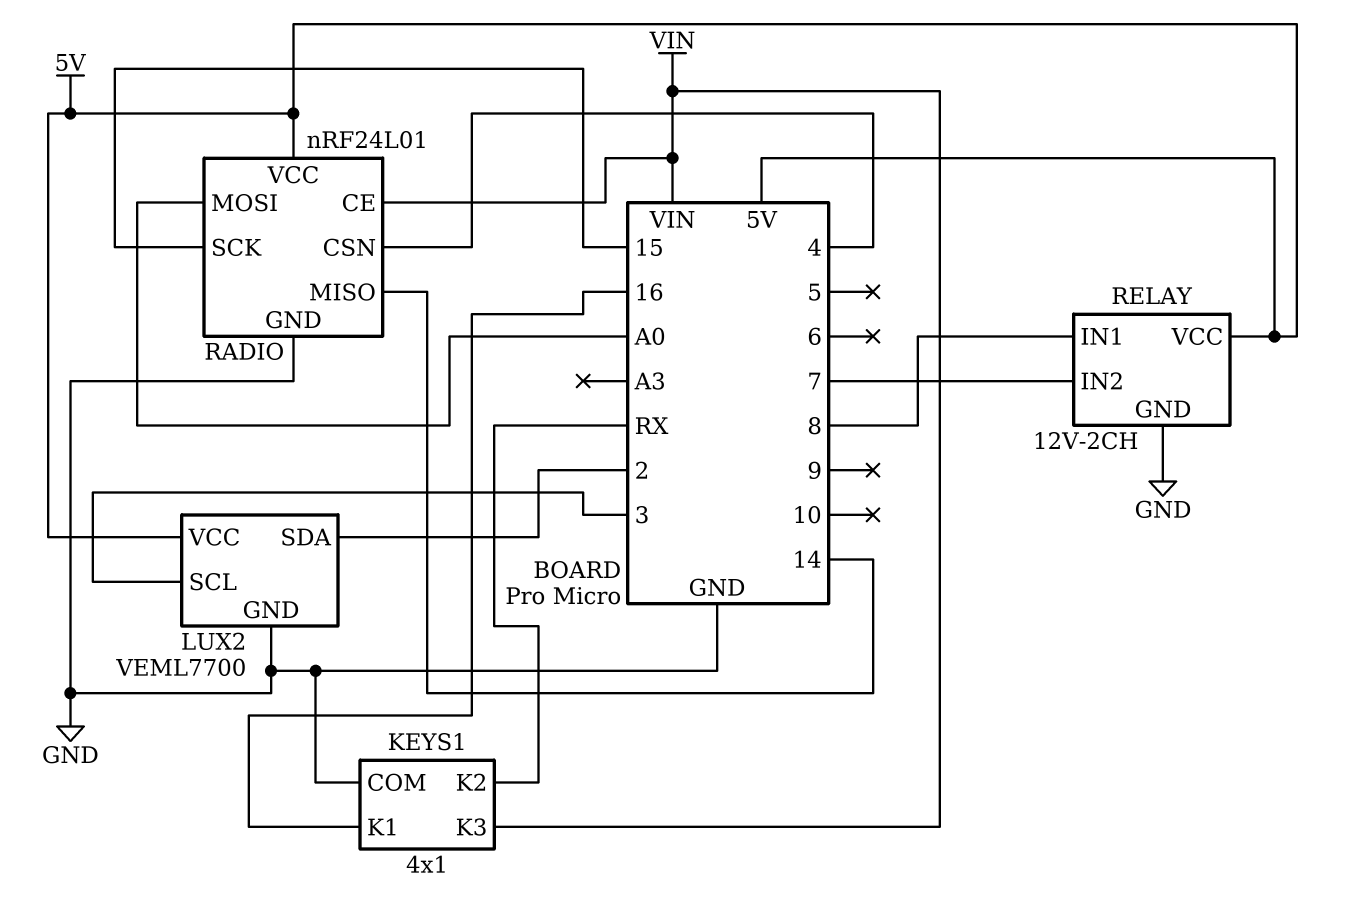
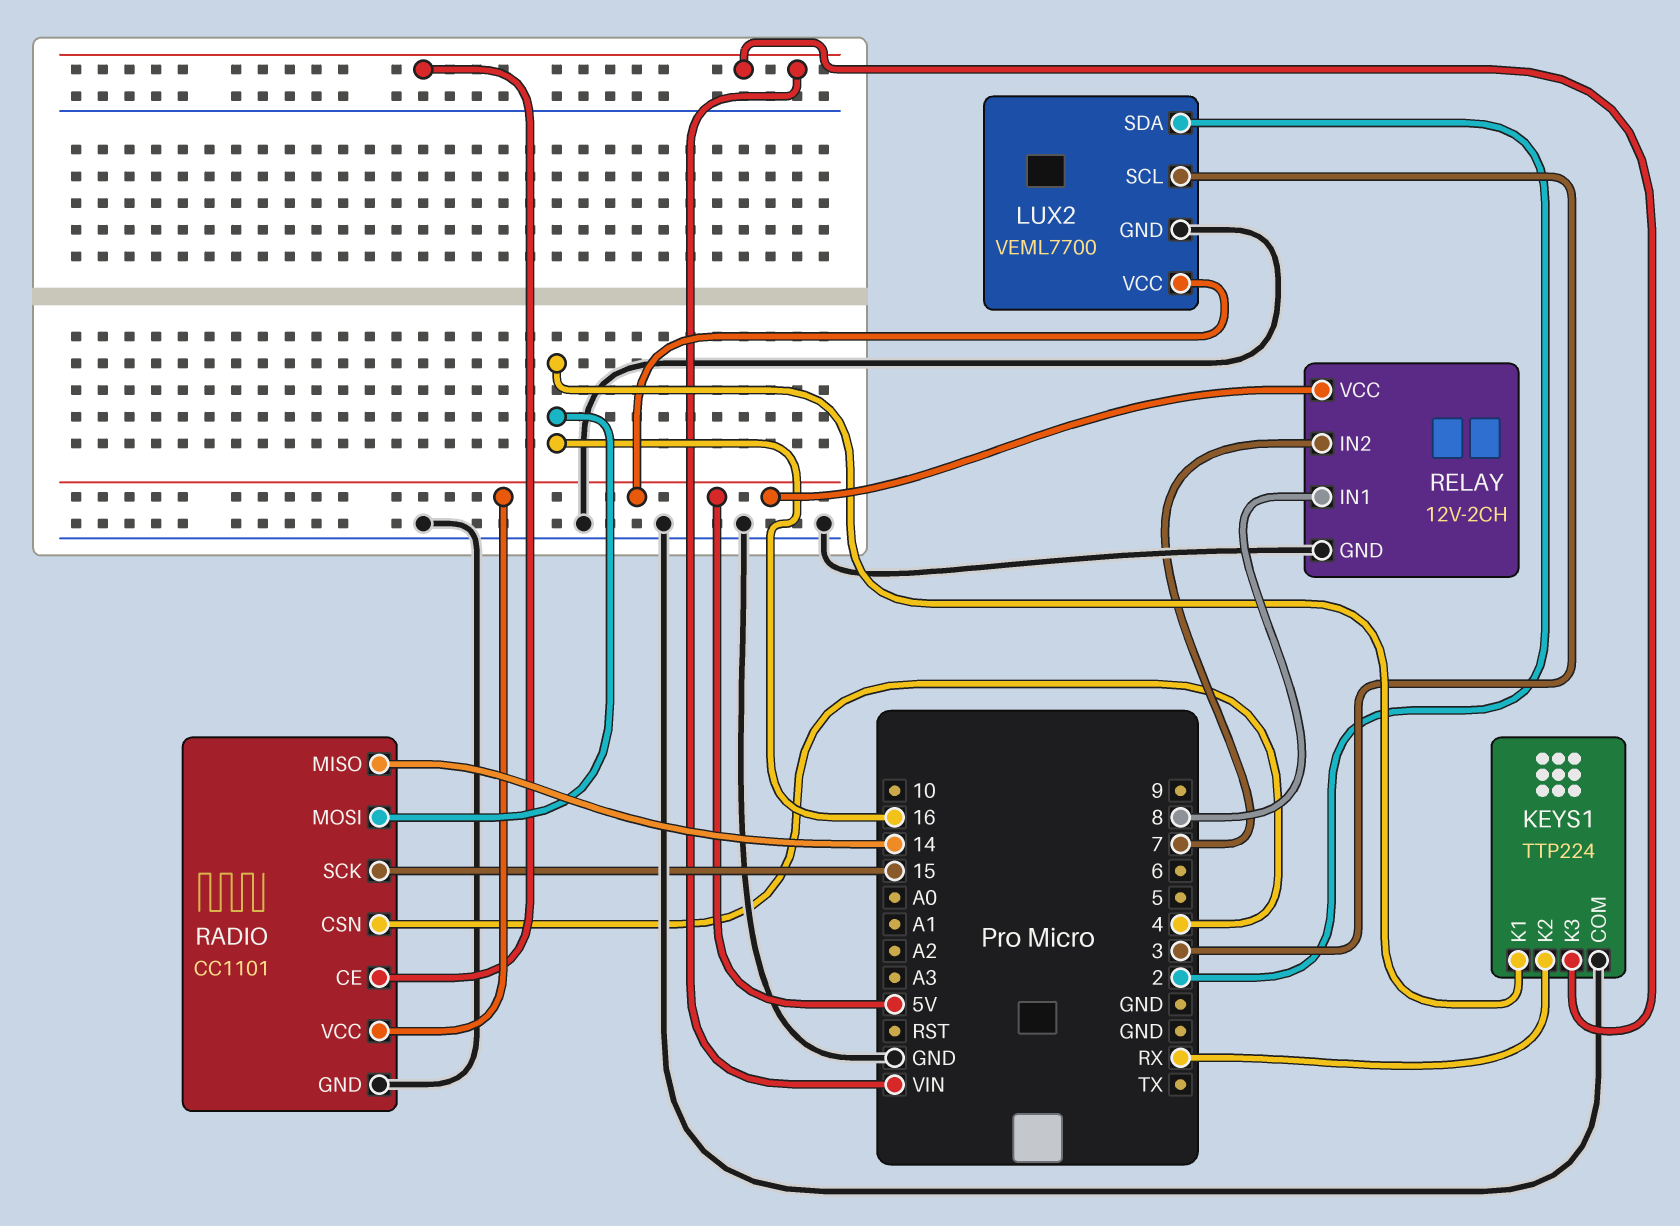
KEYS1: 4x1 -> TTP224
RADIO: nRF24L01 -> CC1101
RADIO pin MOSI: A0 -> 16

